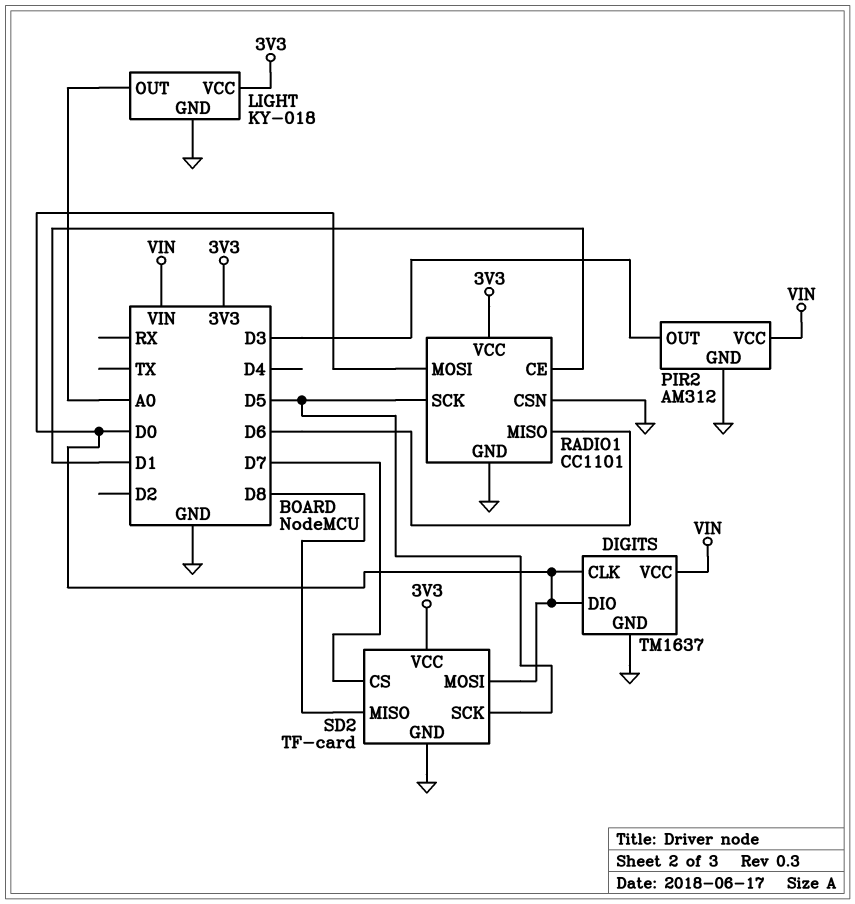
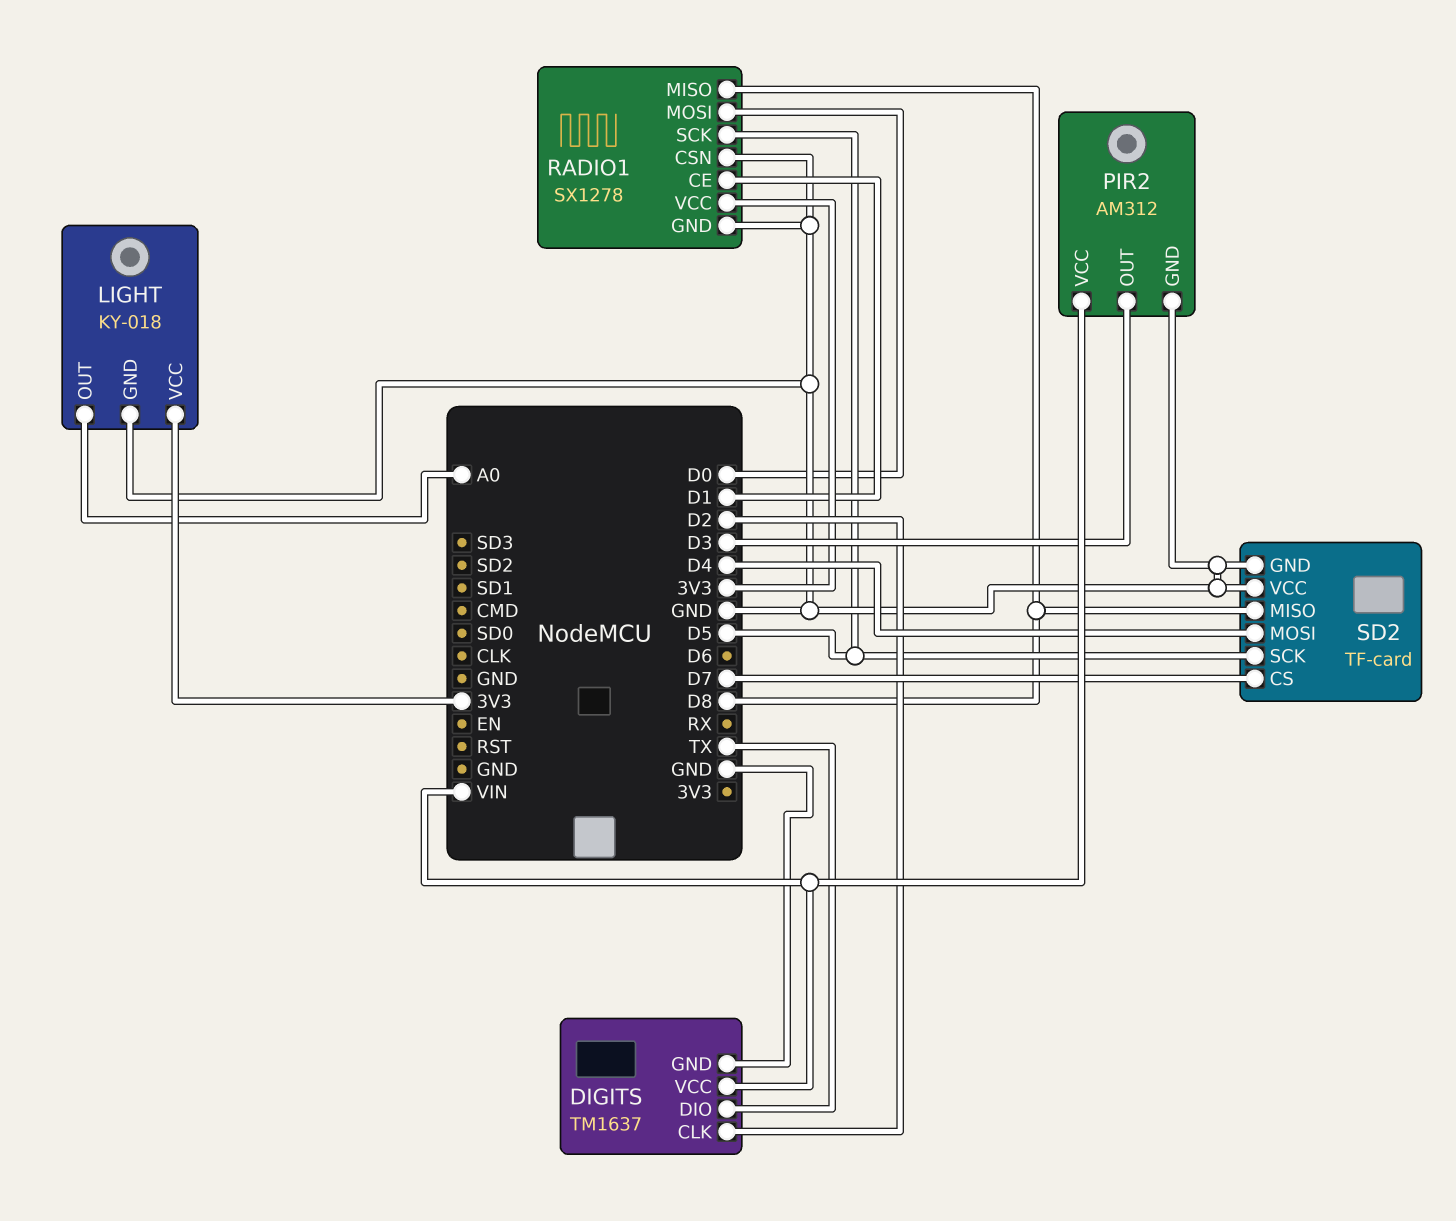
DIGITS pin CLK: D0 -> D2
DIGITS pin DIO: D0 -> TX
RADIO1: CC1101 -> SX1278
RADIO1 pin MISO: D6 -> D8
SD2 pin MOSI: D0 -> D4
SD2 pin VCC: 3V3 -> GND

